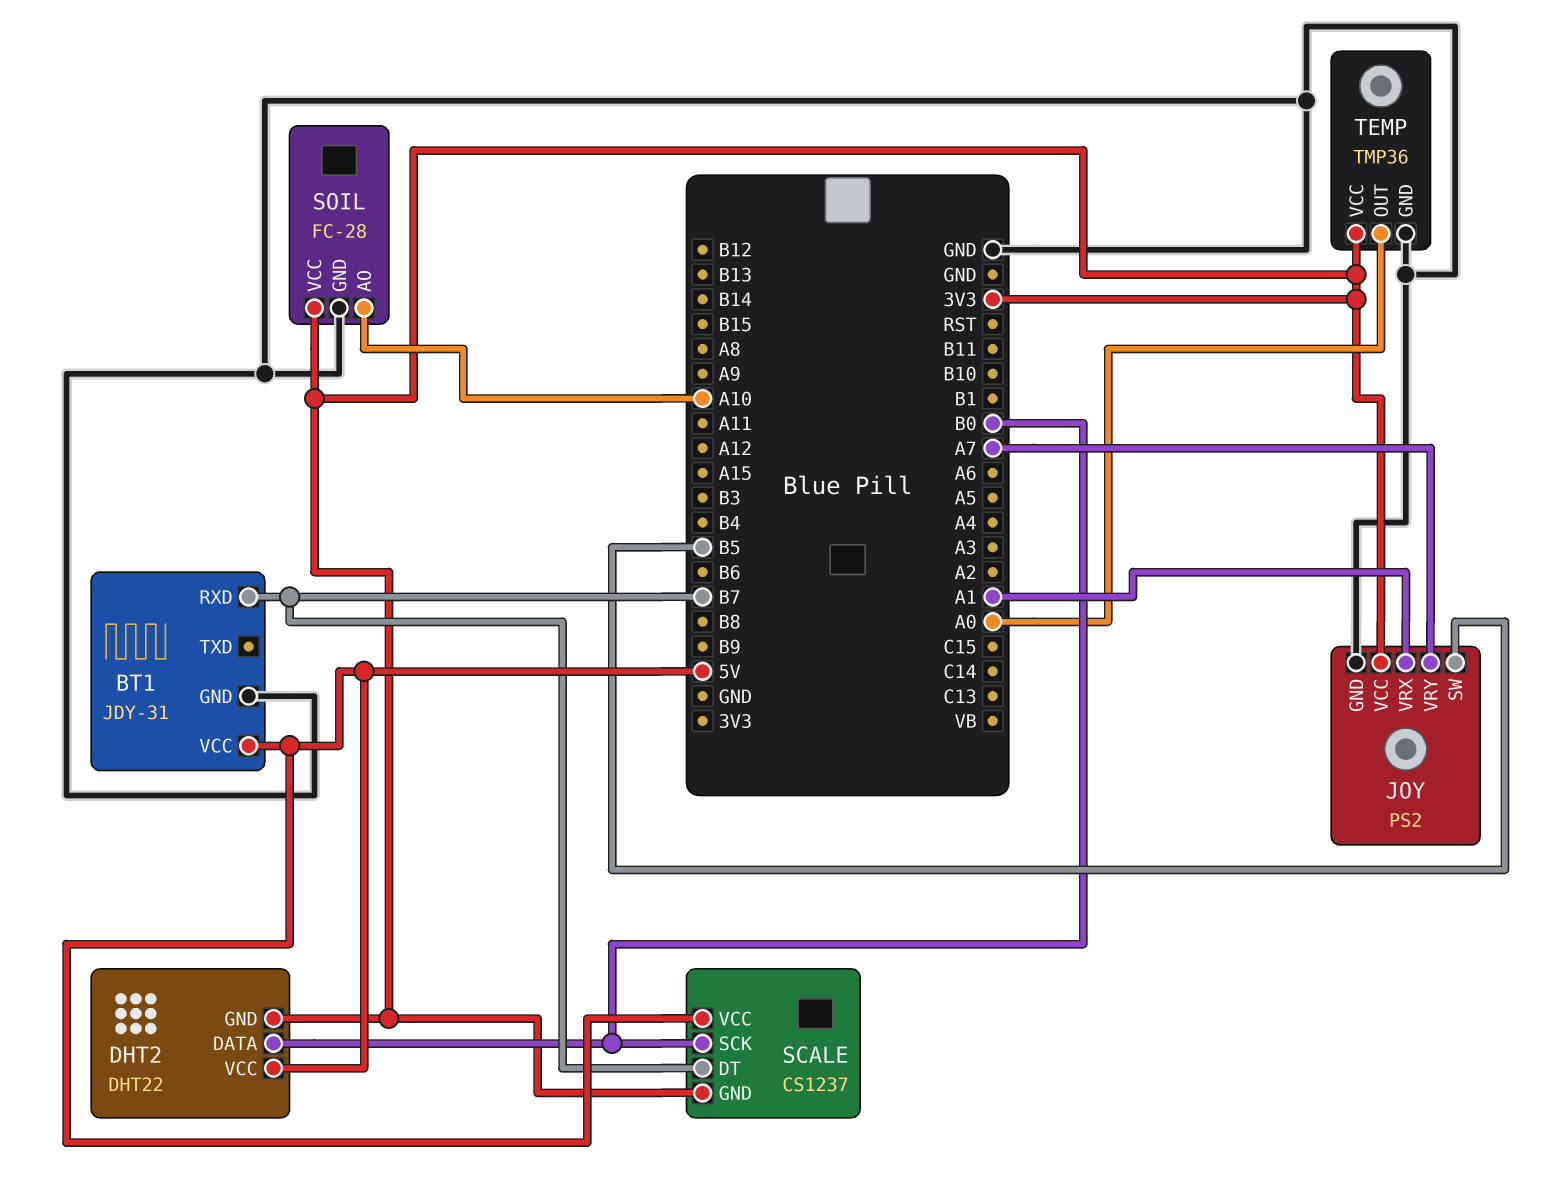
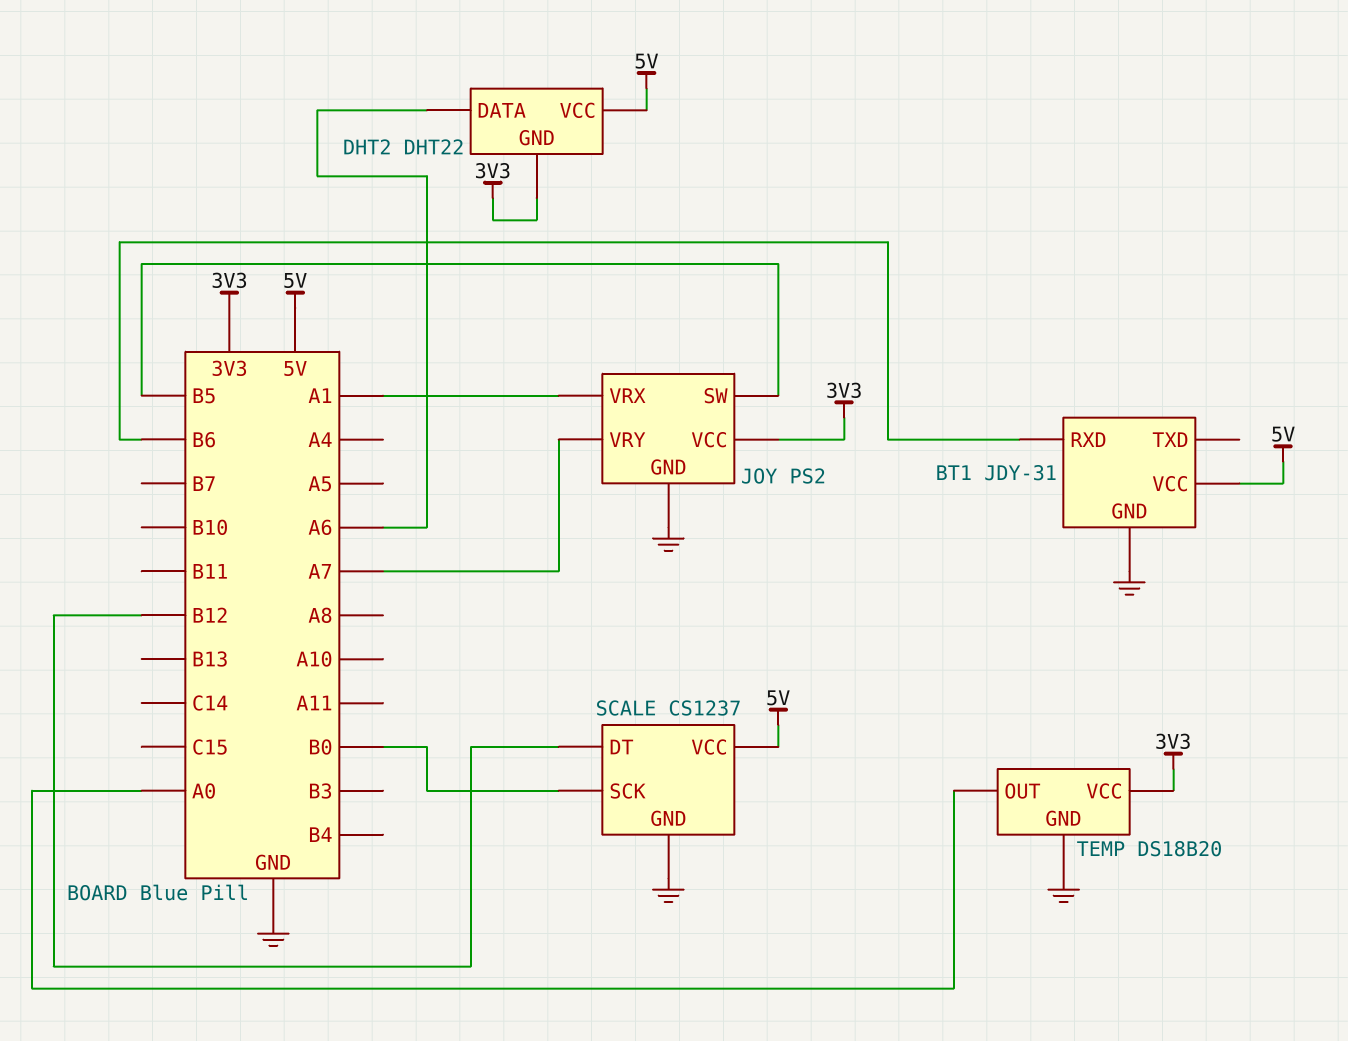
BT1 pin RXD: B7 -> B6
DHT2 pin DATA: B0 -> A6
SCALE pin DT: B7 -> B12
SCALE pin GND: 3V3 -> GND
SOIL: FC-28 -> none
SOIL pin AO: A10 -> none
SOIL pin GND: GND -> none
SOIL pin VCC: 3V3 -> none
TEMP: TMP36 -> DS18B20

